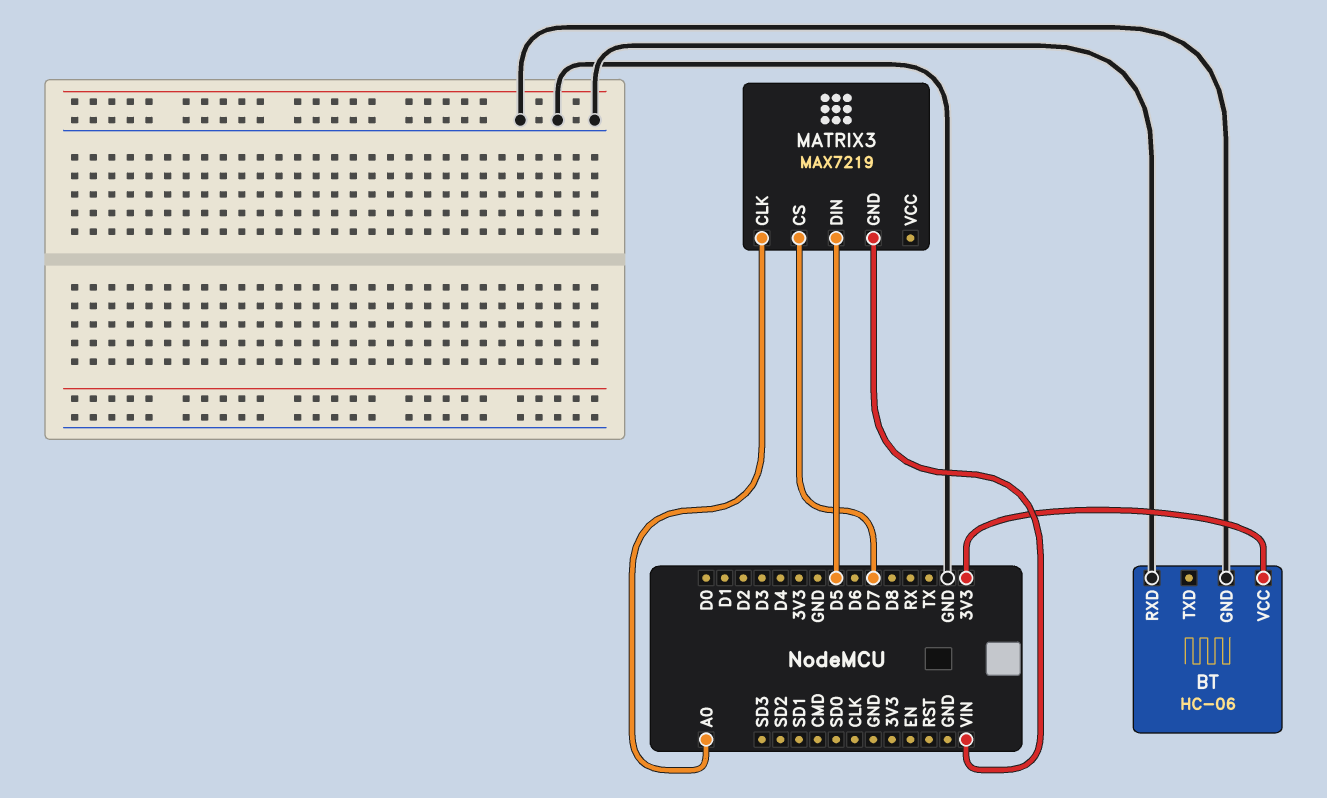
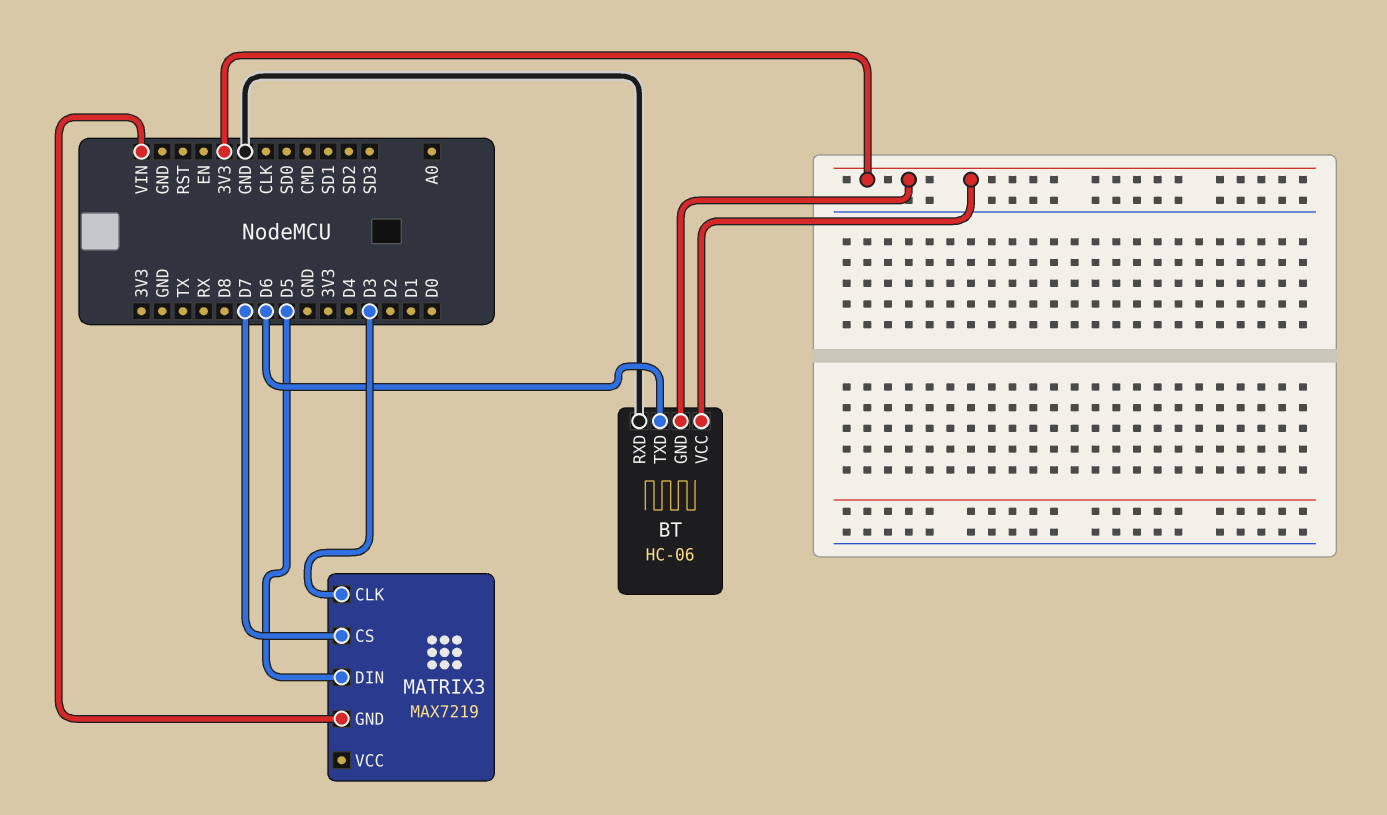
BT pin GND: GND -> 3V3
BT pin TXD: none -> D6
MATRIX3 pin CLK: A0 -> D3

